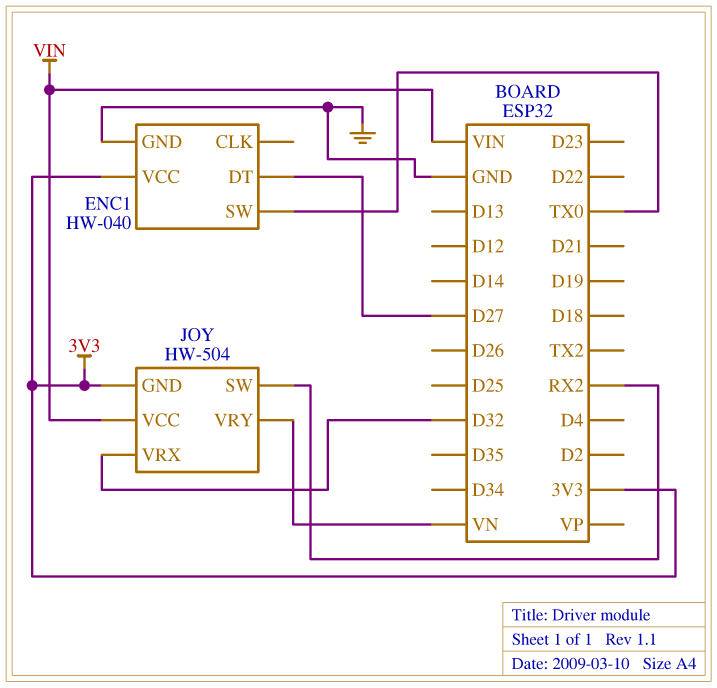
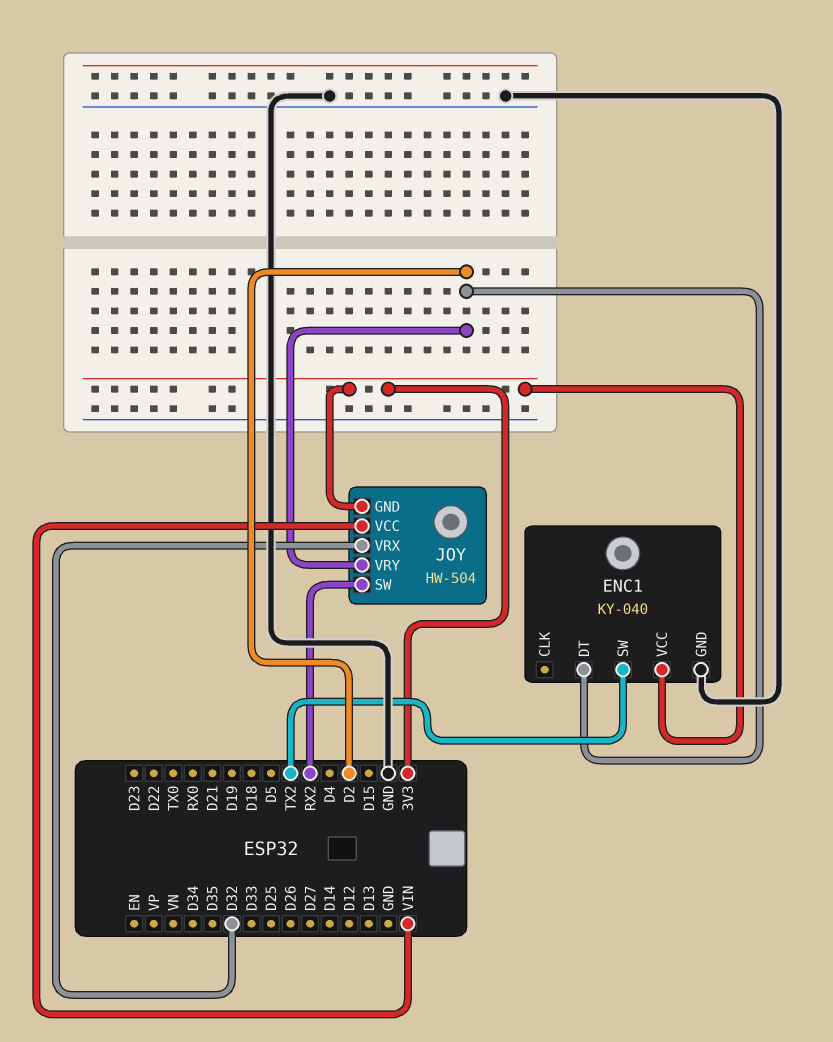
ENC1: HW-040 -> KY-040
ENC1 pin DT: D27 -> D2
ENC1 pin SW: TX0 -> TX2
JOY pin VRY: VN -> D2

